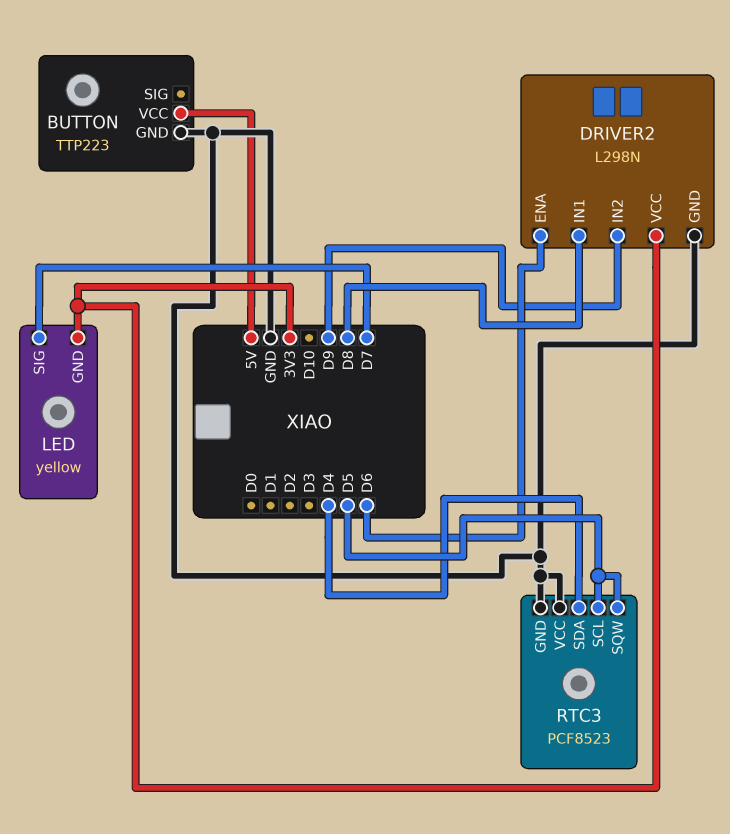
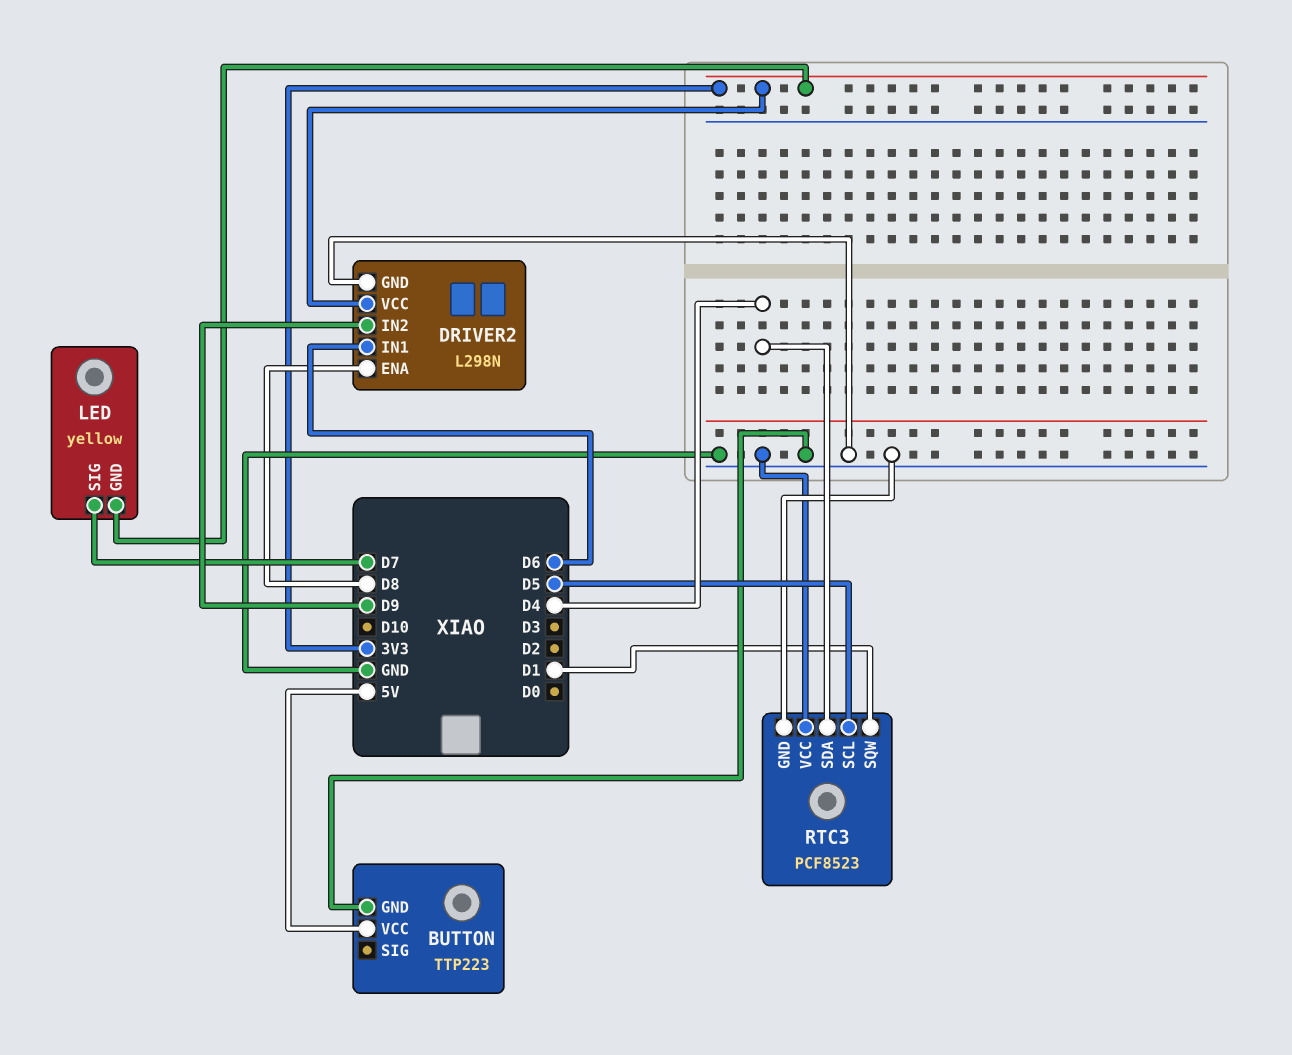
DRIVER2 pin ENA: D6 -> D8
DRIVER2 pin IN1: D8 -> D6
RTC3 pin SQW: D5 -> D1

